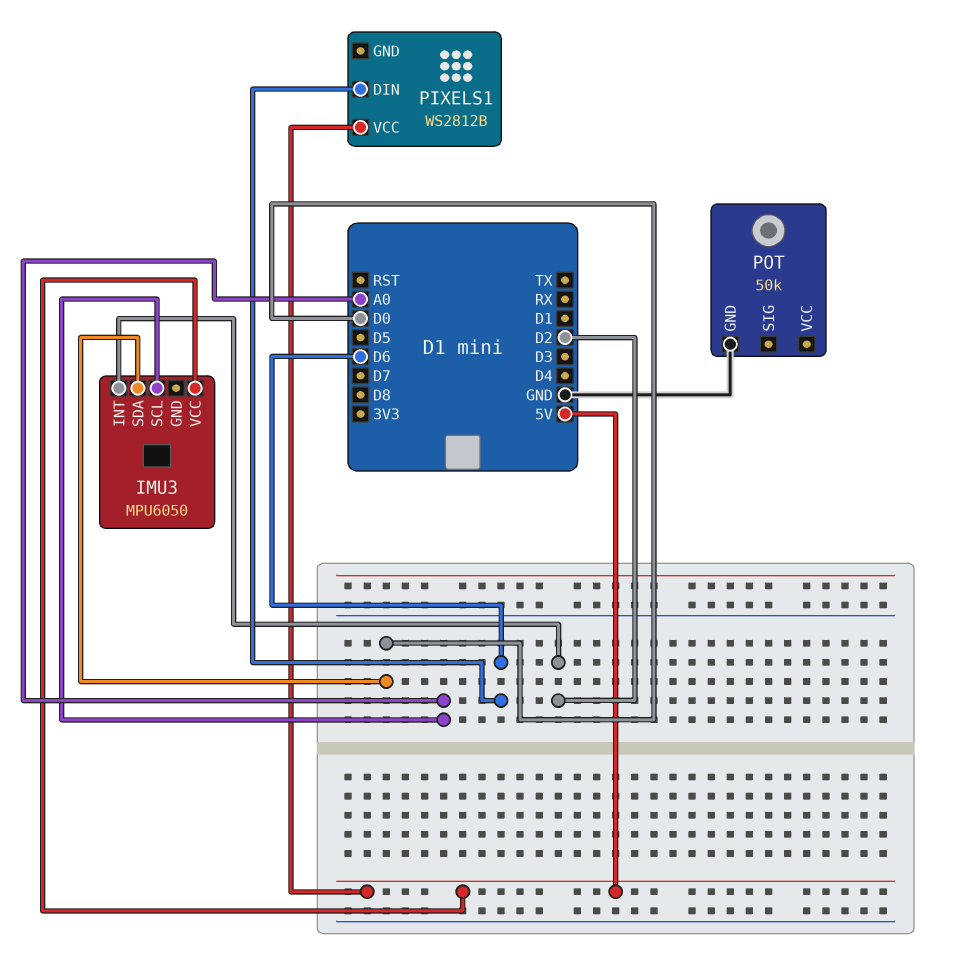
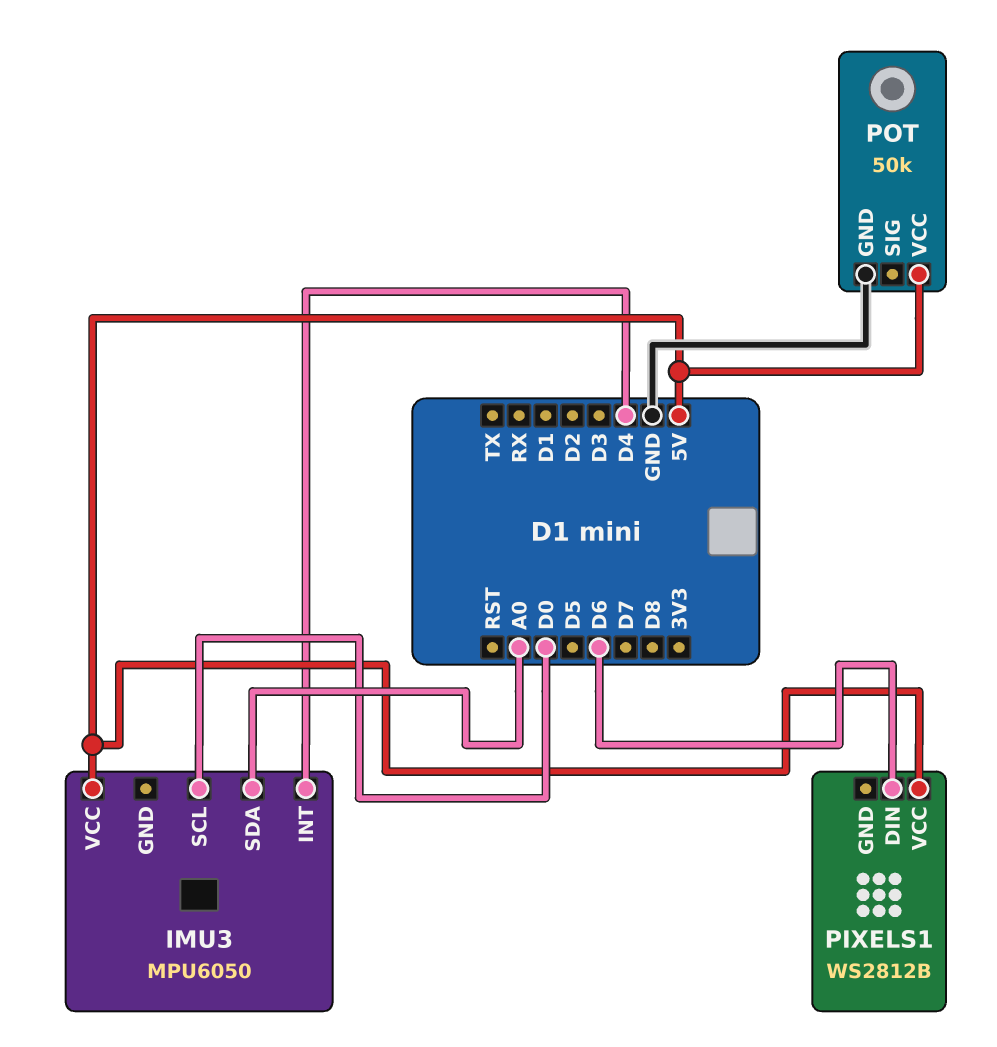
IMU3 pin INT: D2 -> D4
IMU3 pin SCL: A0 -> D0
IMU3 pin SDA: D0 -> A0
POT pin VCC: none -> 5V

